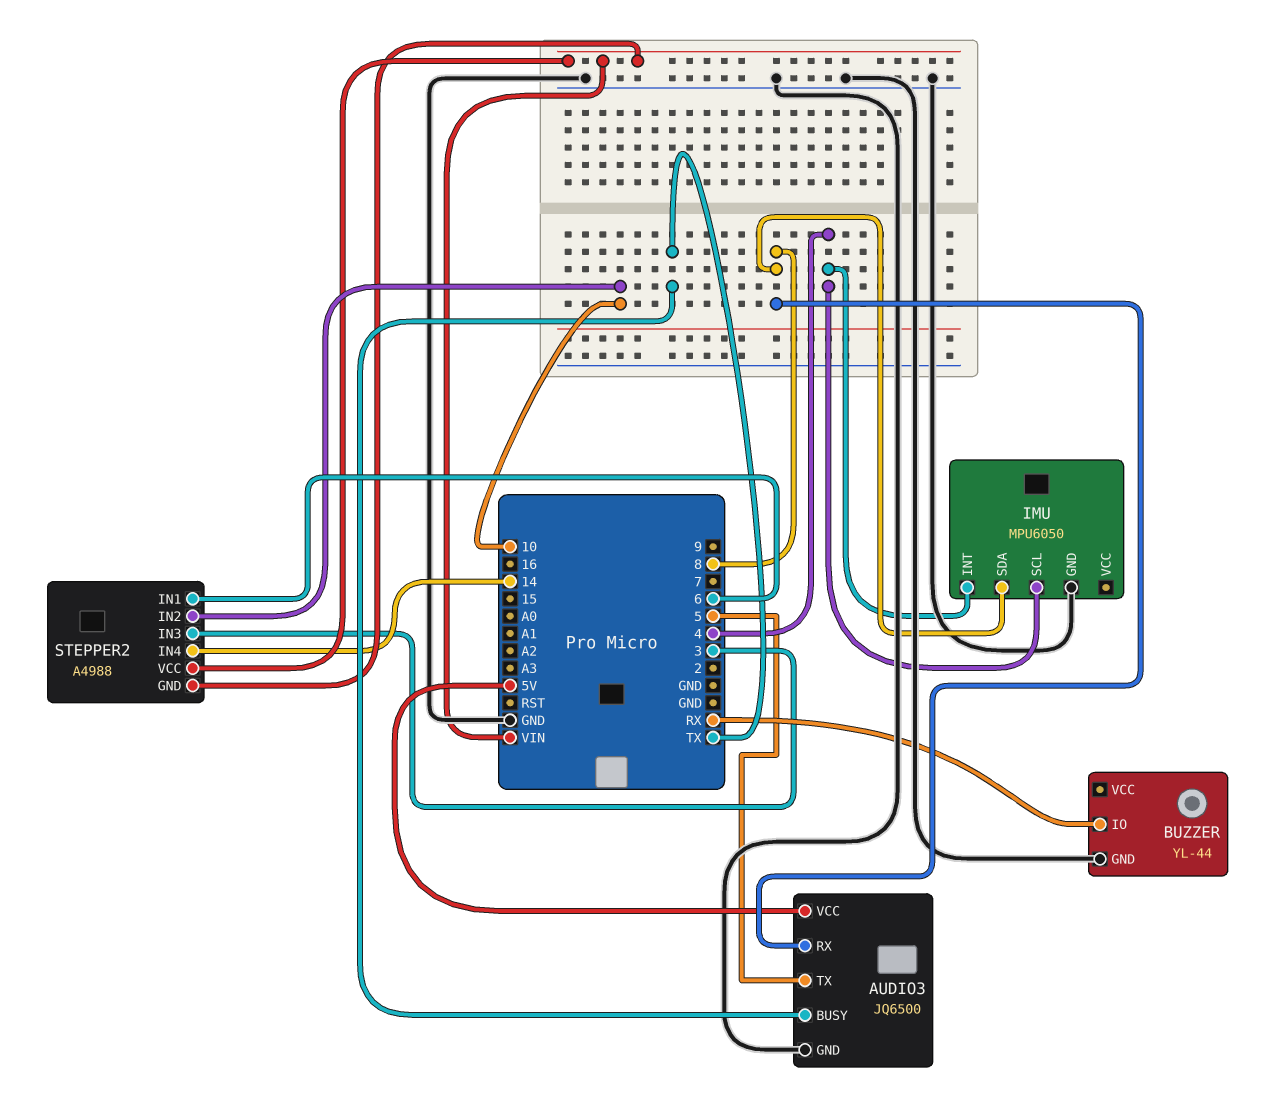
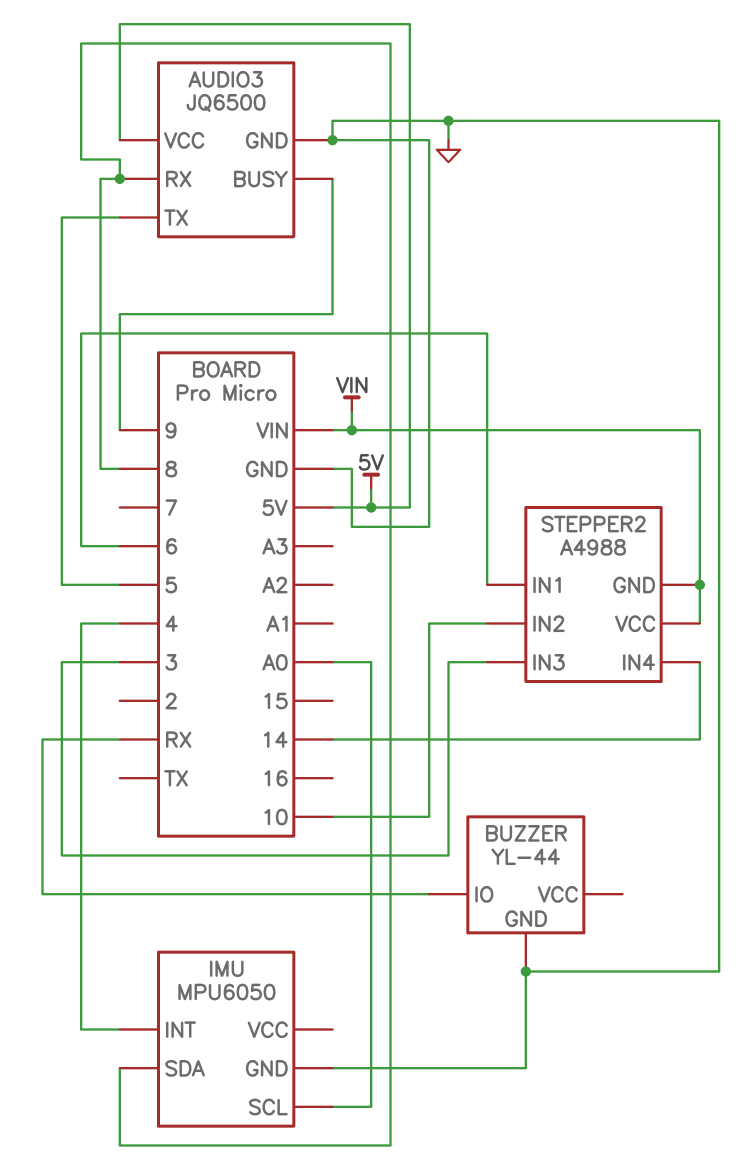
AUDIO3 pin BUSY: TX -> 9
IMU pin SCL: 4 -> A0

